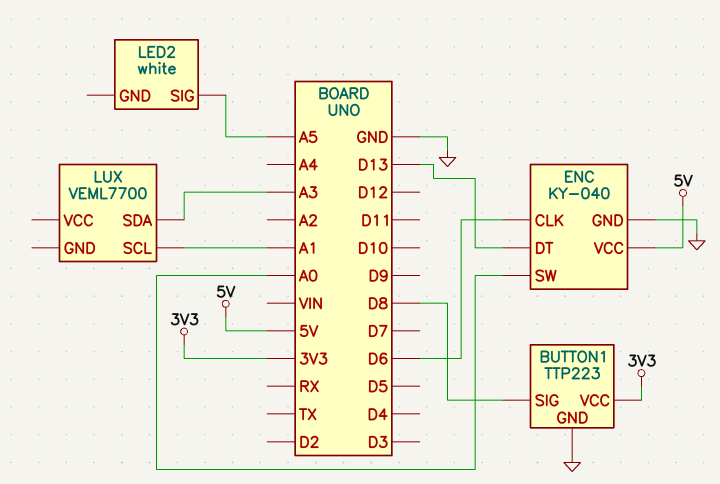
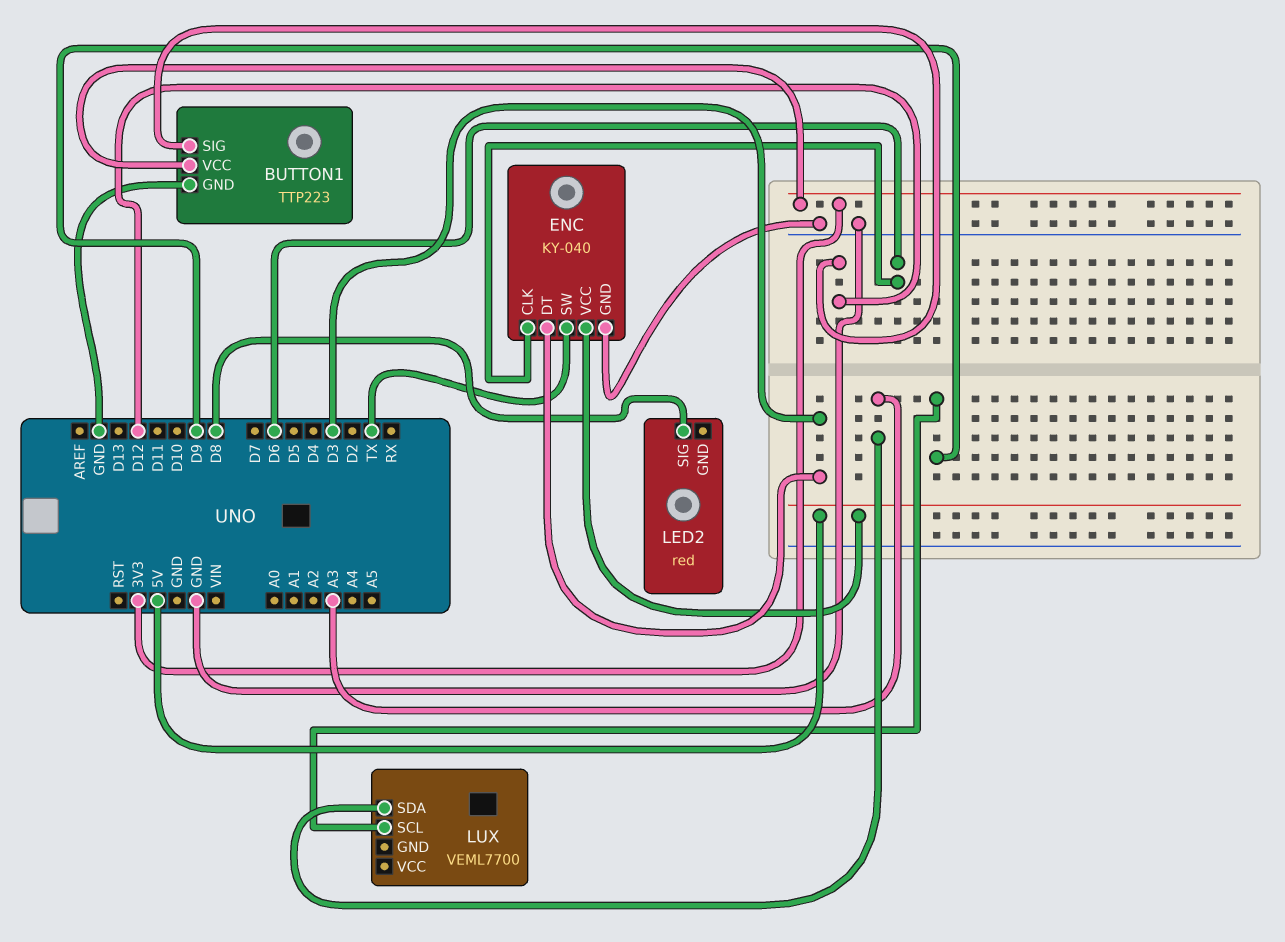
BUTTON1 pin SIG: D8 -> D12
ENC pin DT: D13 -> D3
ENC pin SW: A0 -> TX
LED2: white -> red
LED2 pin SIG: A5 -> D8
LUX pin SCL: A1 -> D9

